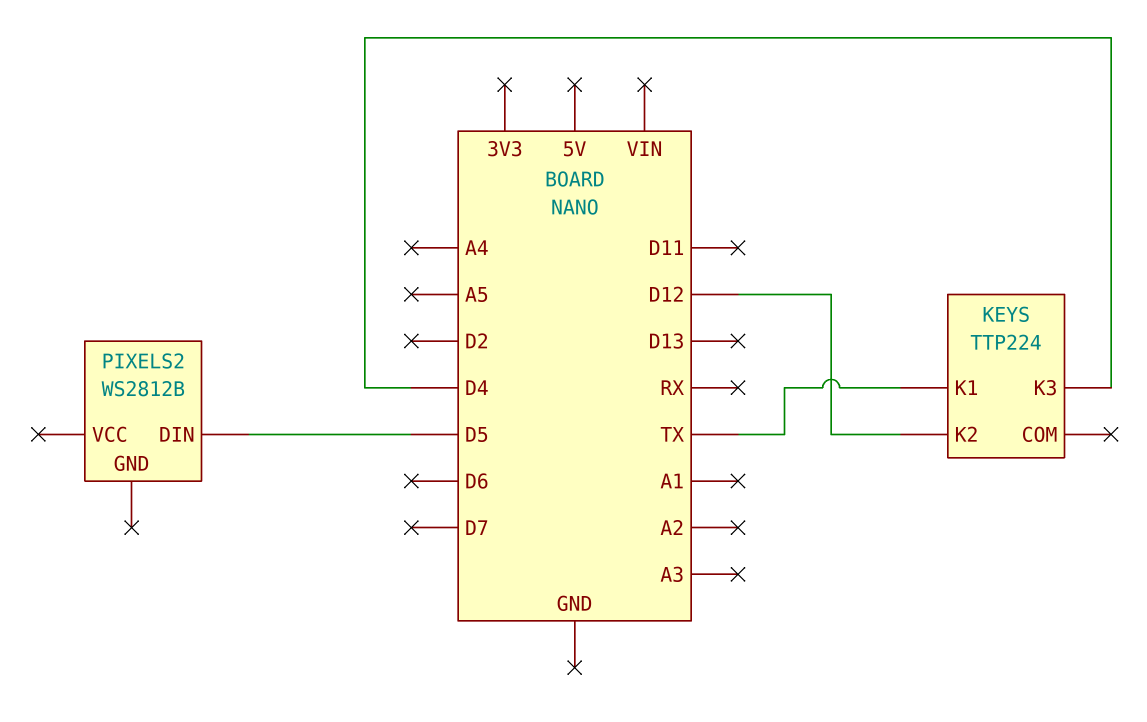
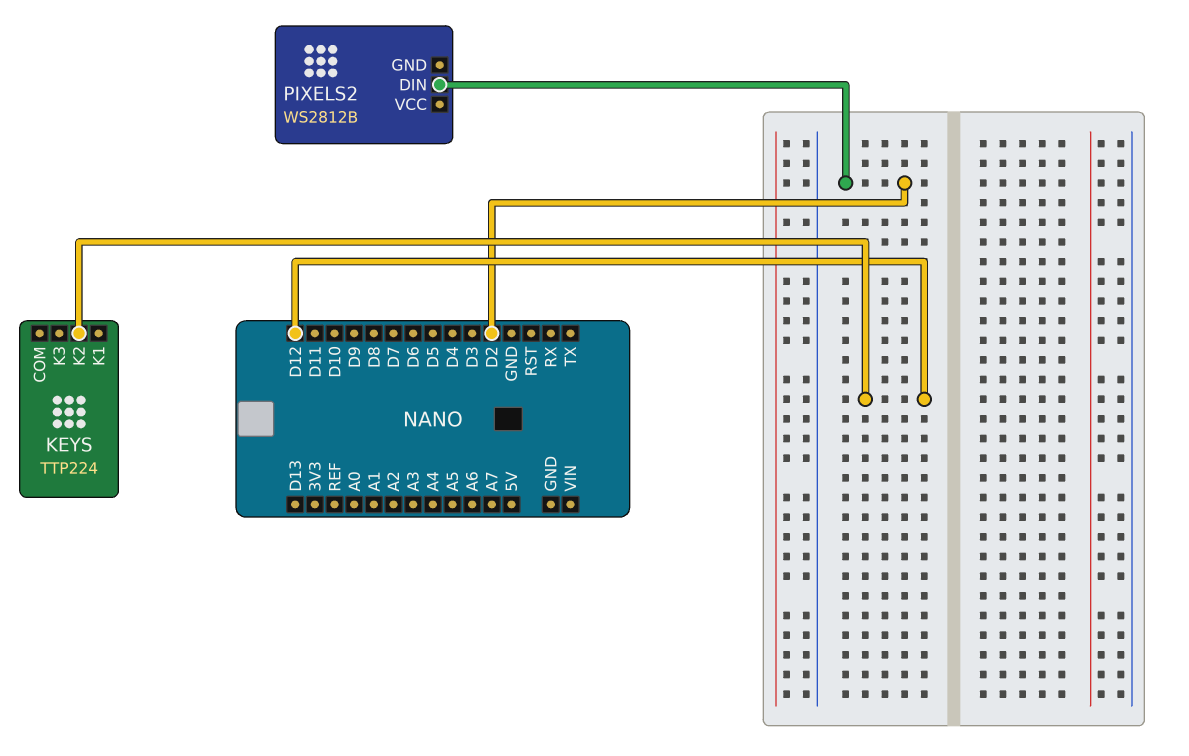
KEYS pin K1: TX -> none
KEYS pin K3: D4 -> none
PIXELS2 pin DIN: D5 -> D2

